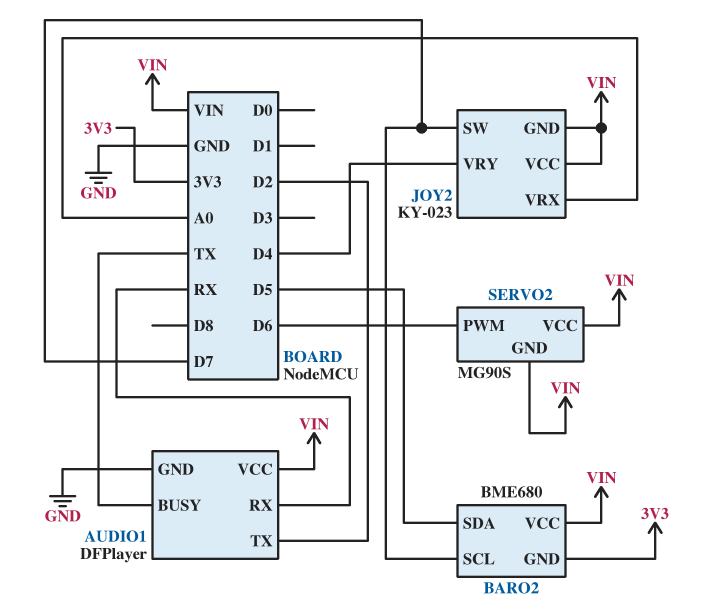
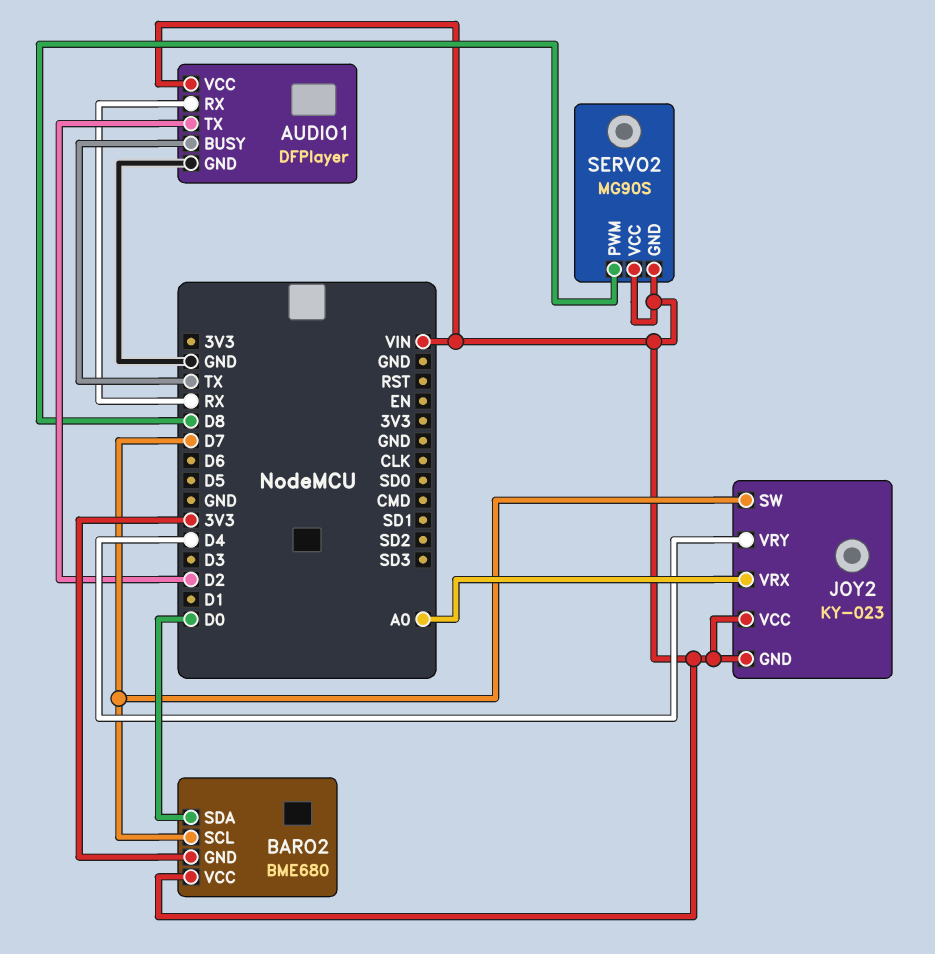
BARO2 pin SDA: D5 -> D0
SERVO2 pin PWM: D6 -> D8

